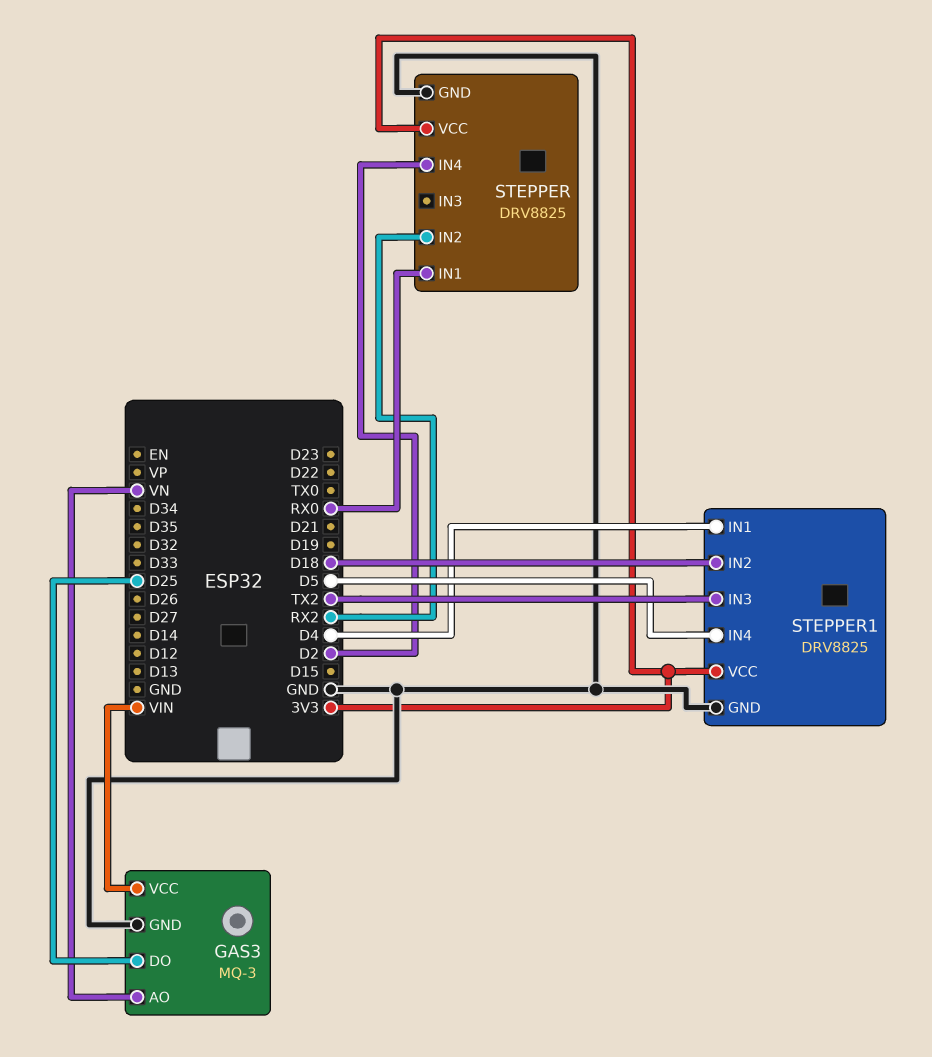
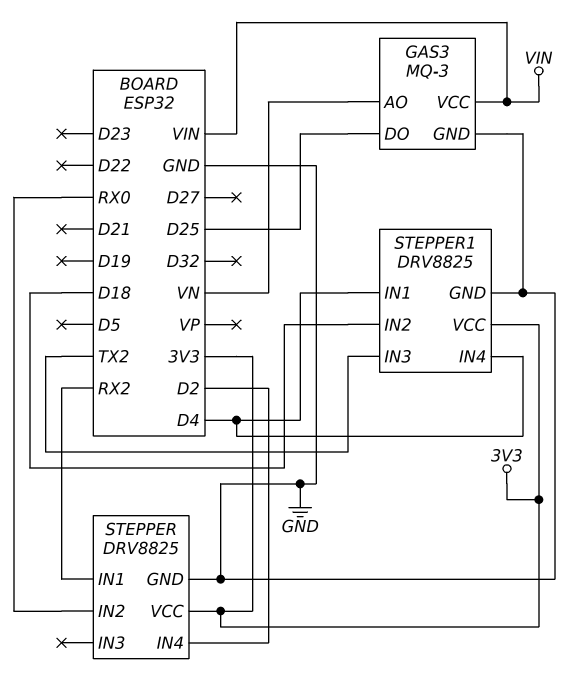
STEPPER pin IN1: RX0 -> RX2
STEPPER pin IN2: RX2 -> RX0
STEPPER1 pin IN4: D5 -> D4

